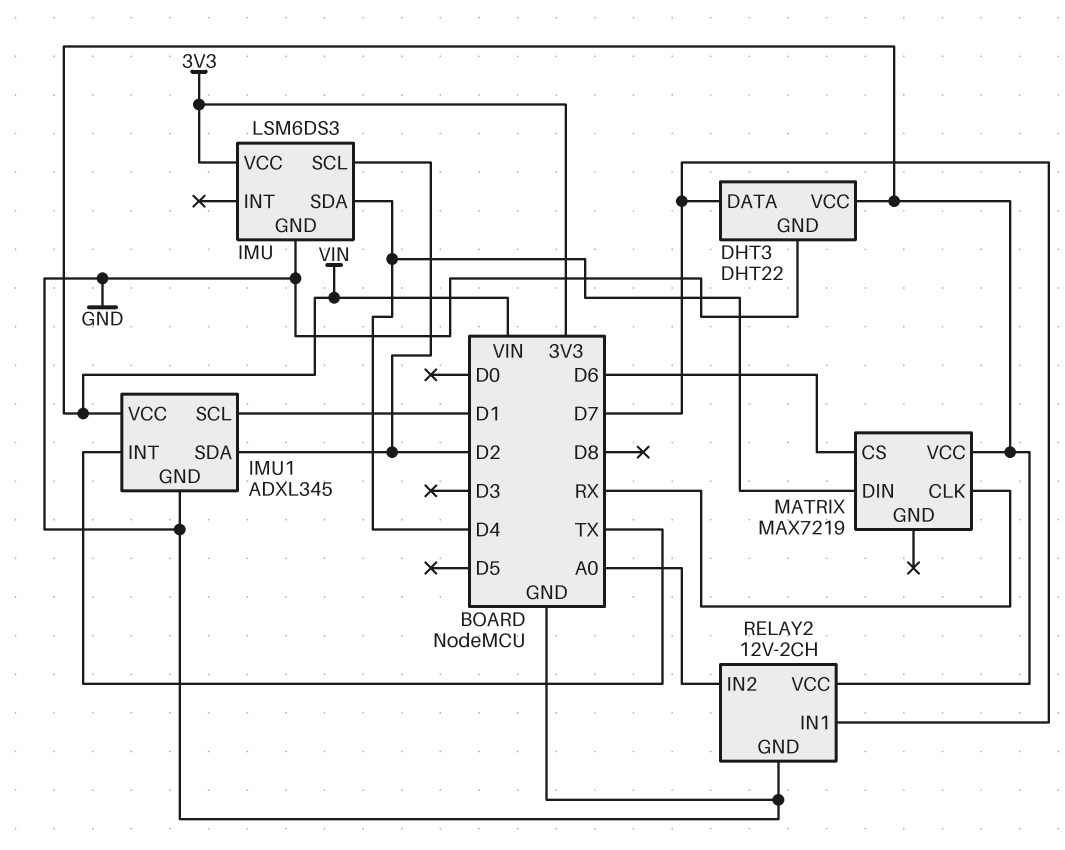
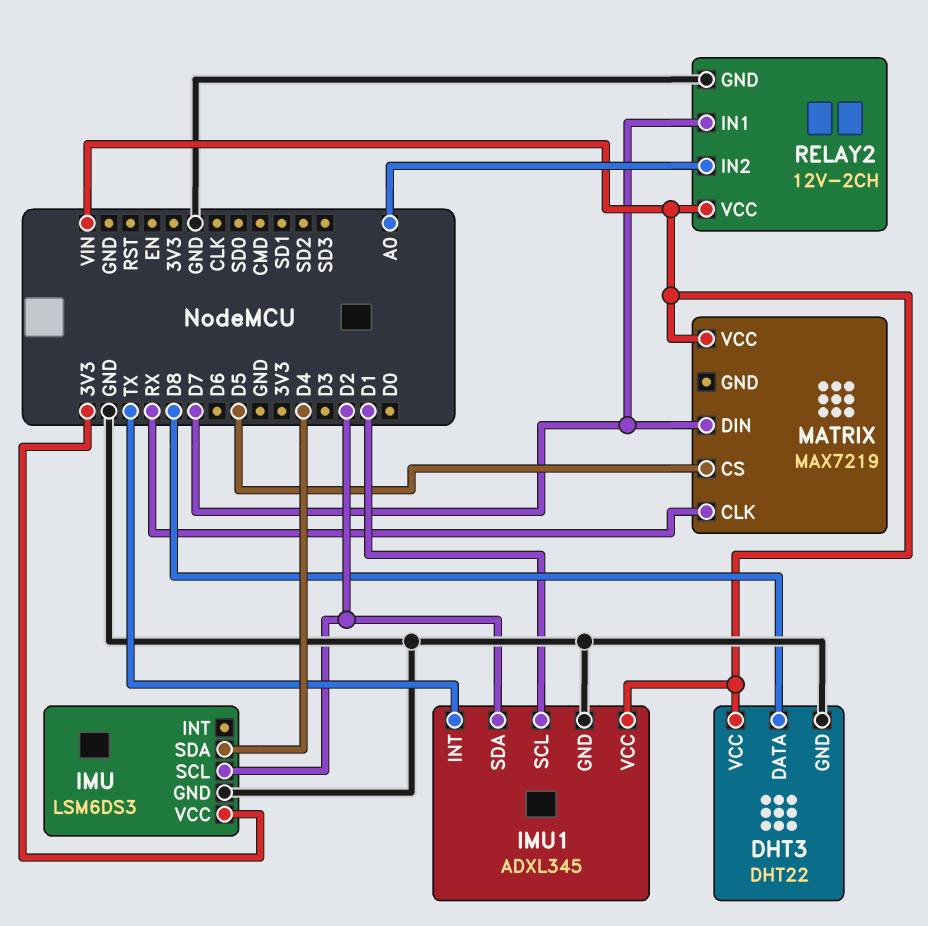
DHT3 pin DATA: D7 -> D8
MATRIX pin CS: D6 -> D5
MATRIX pin DIN: D4 -> D7

